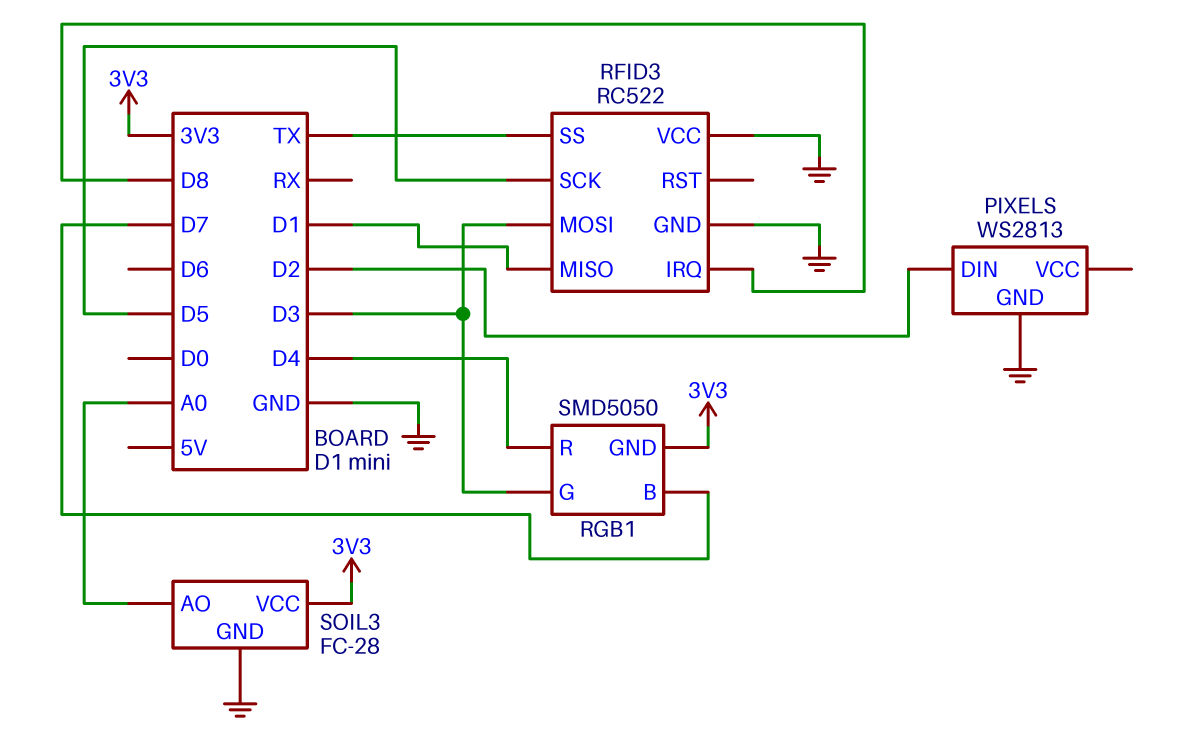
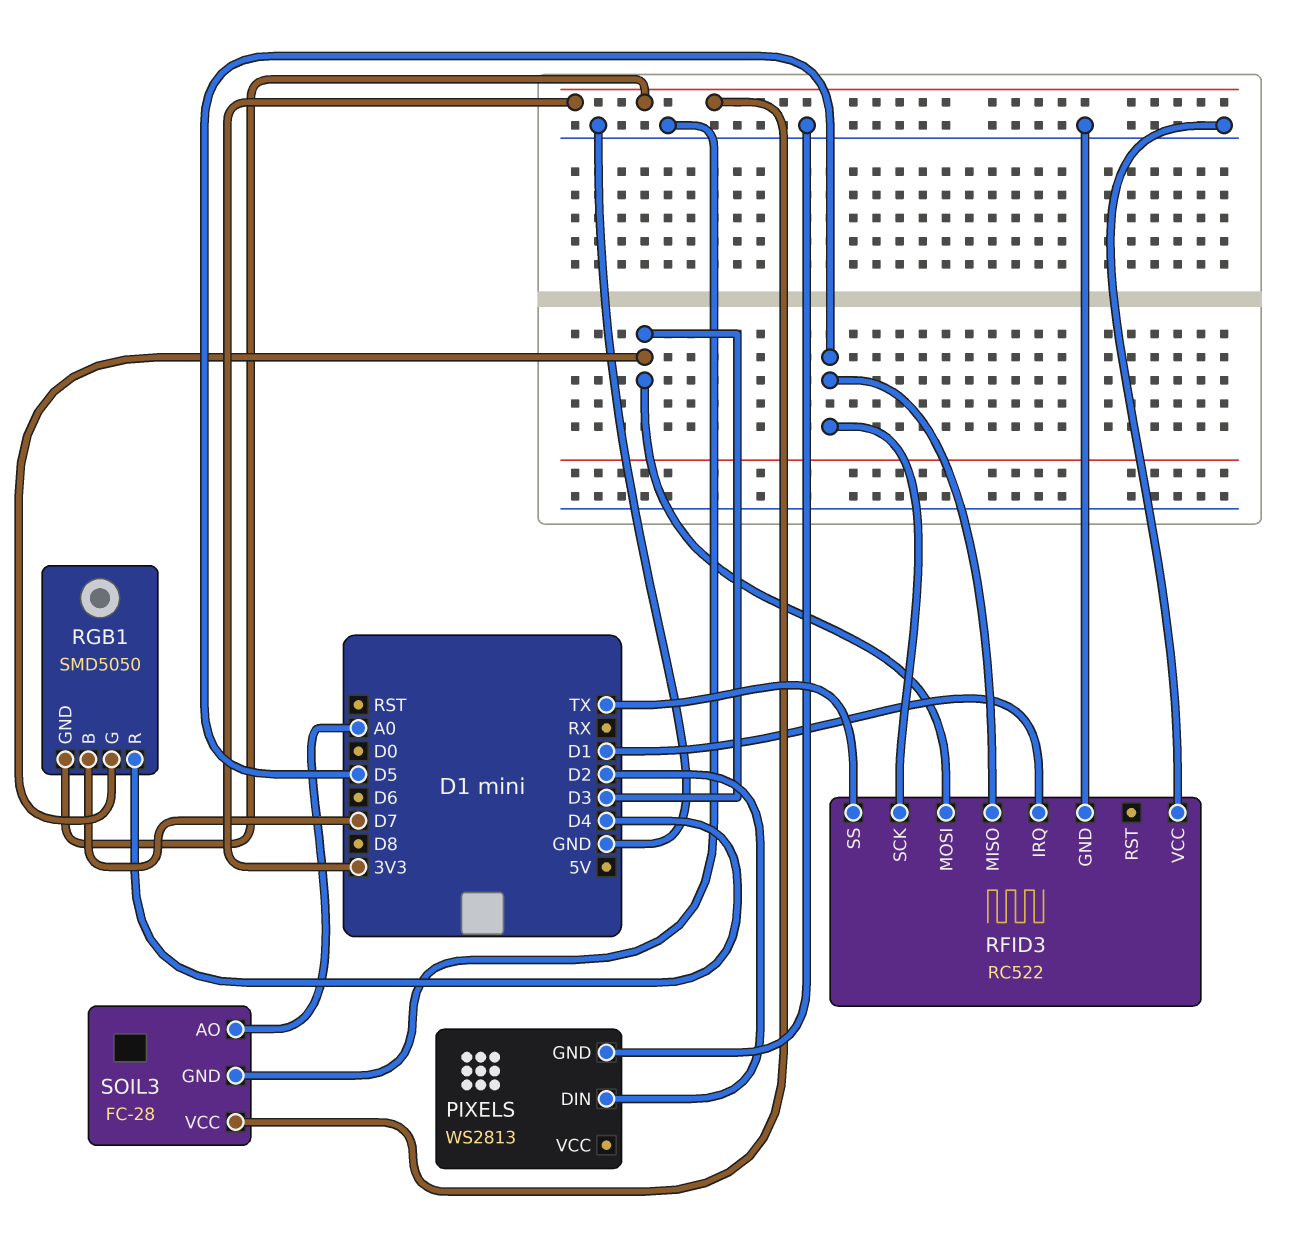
RFID3 pin IRQ: D8 -> D1
RFID3 pin MISO: D1 -> D5

